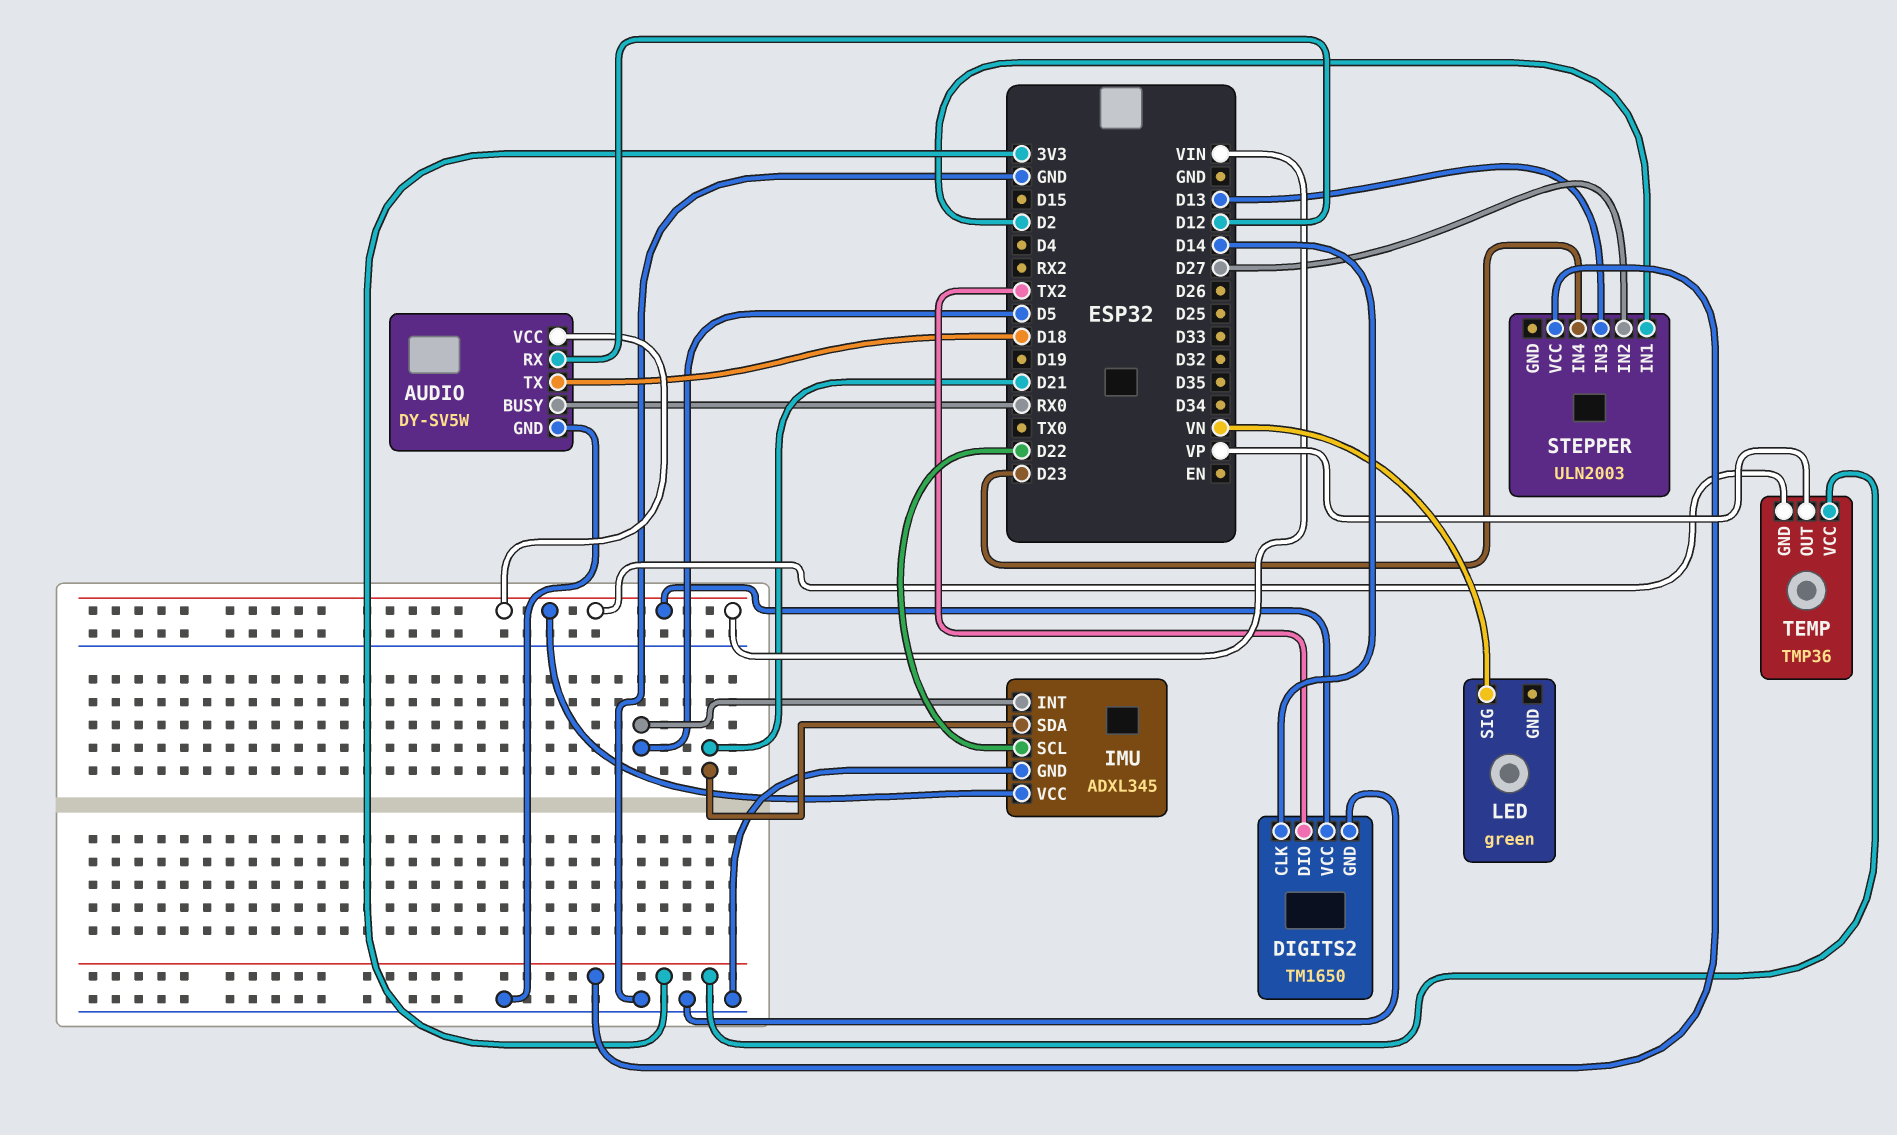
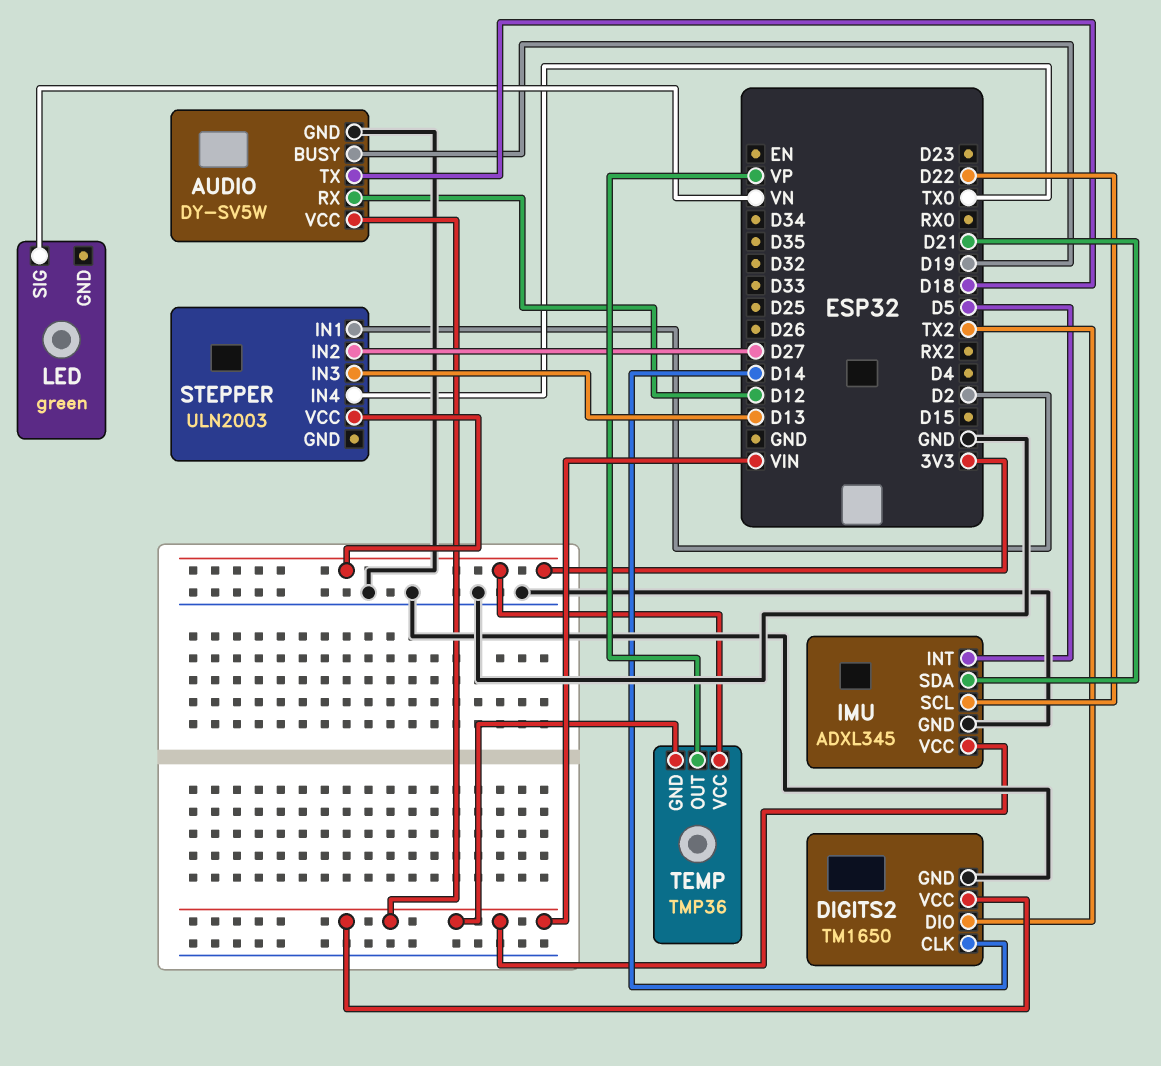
AUDIO pin BUSY: RX0 -> D19
STEPPER pin IN4: D23 -> TX0

